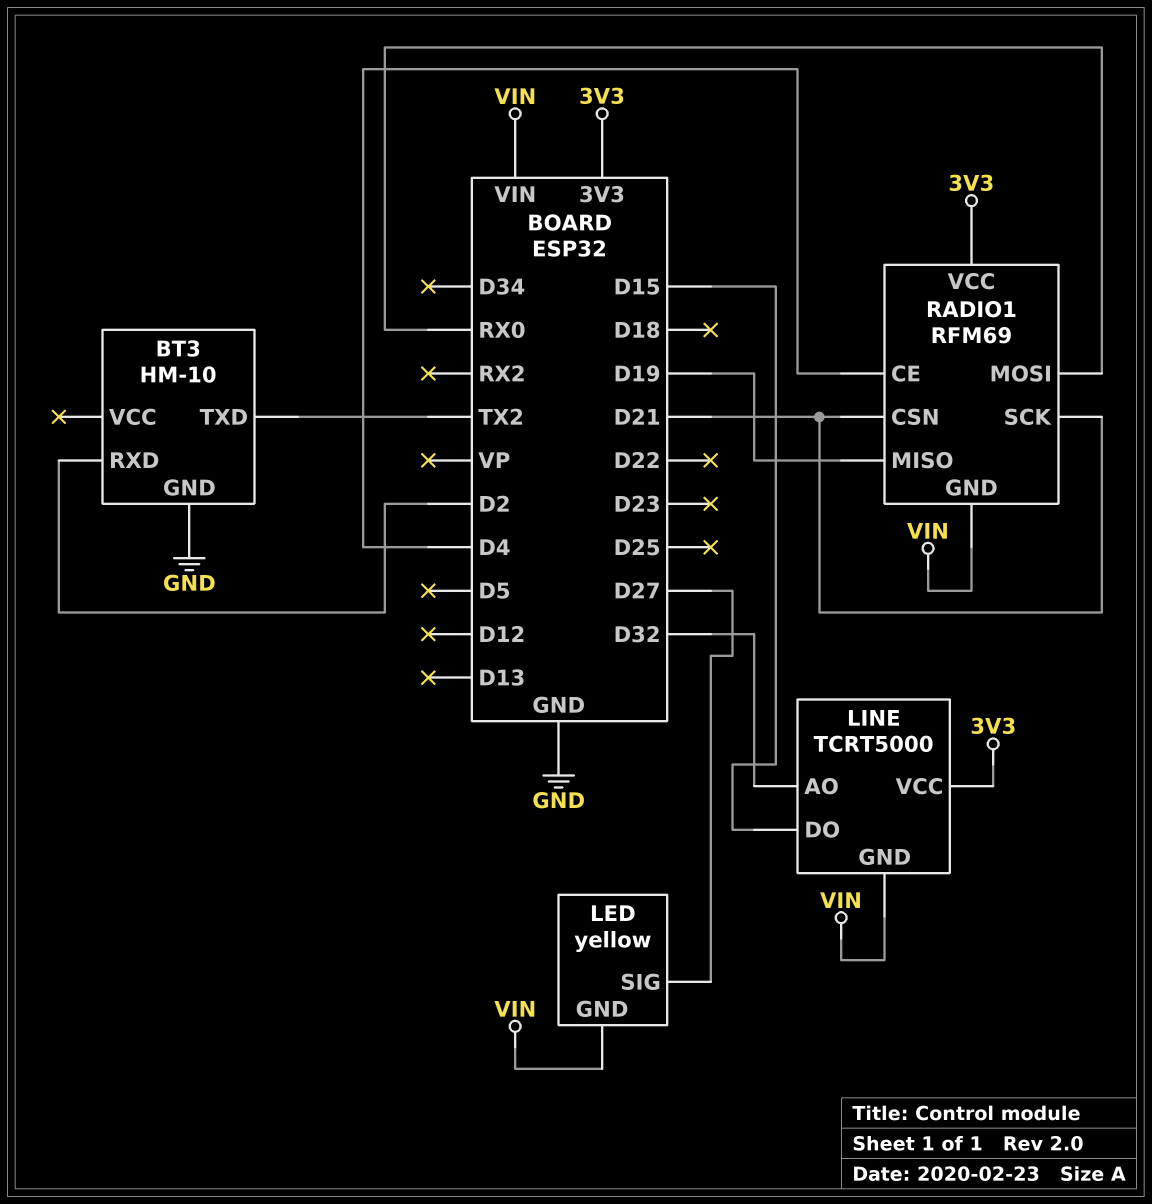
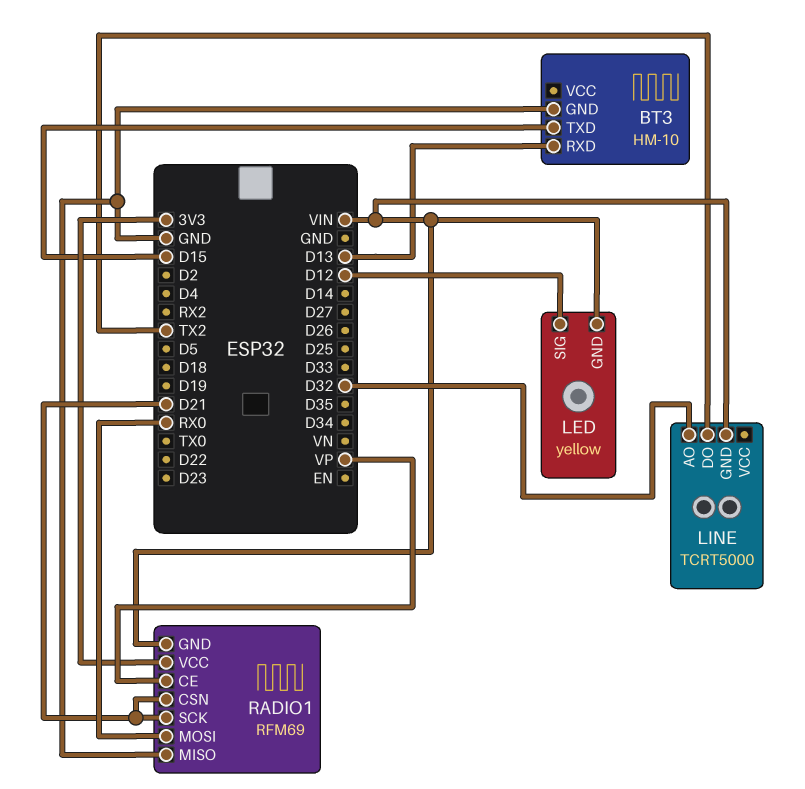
BT3 pin RXD: D2 -> D13
BT3 pin TXD: TX2 -> D15
LED pin SIG: D27 -> D12
LINE pin DO: D15 -> TX2
LINE pin VCC: 3V3 -> none
RADIO1 pin CE: D4 -> VP
RADIO1 pin MISO: D19 -> GND

